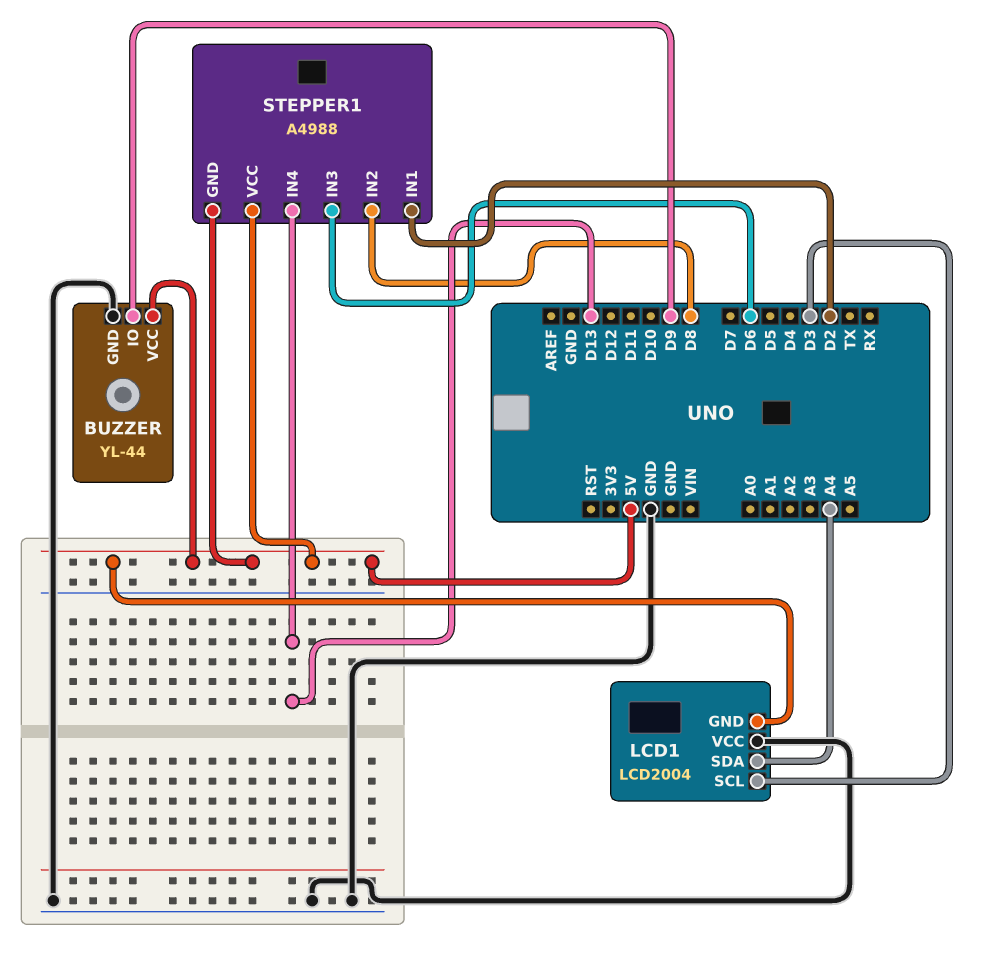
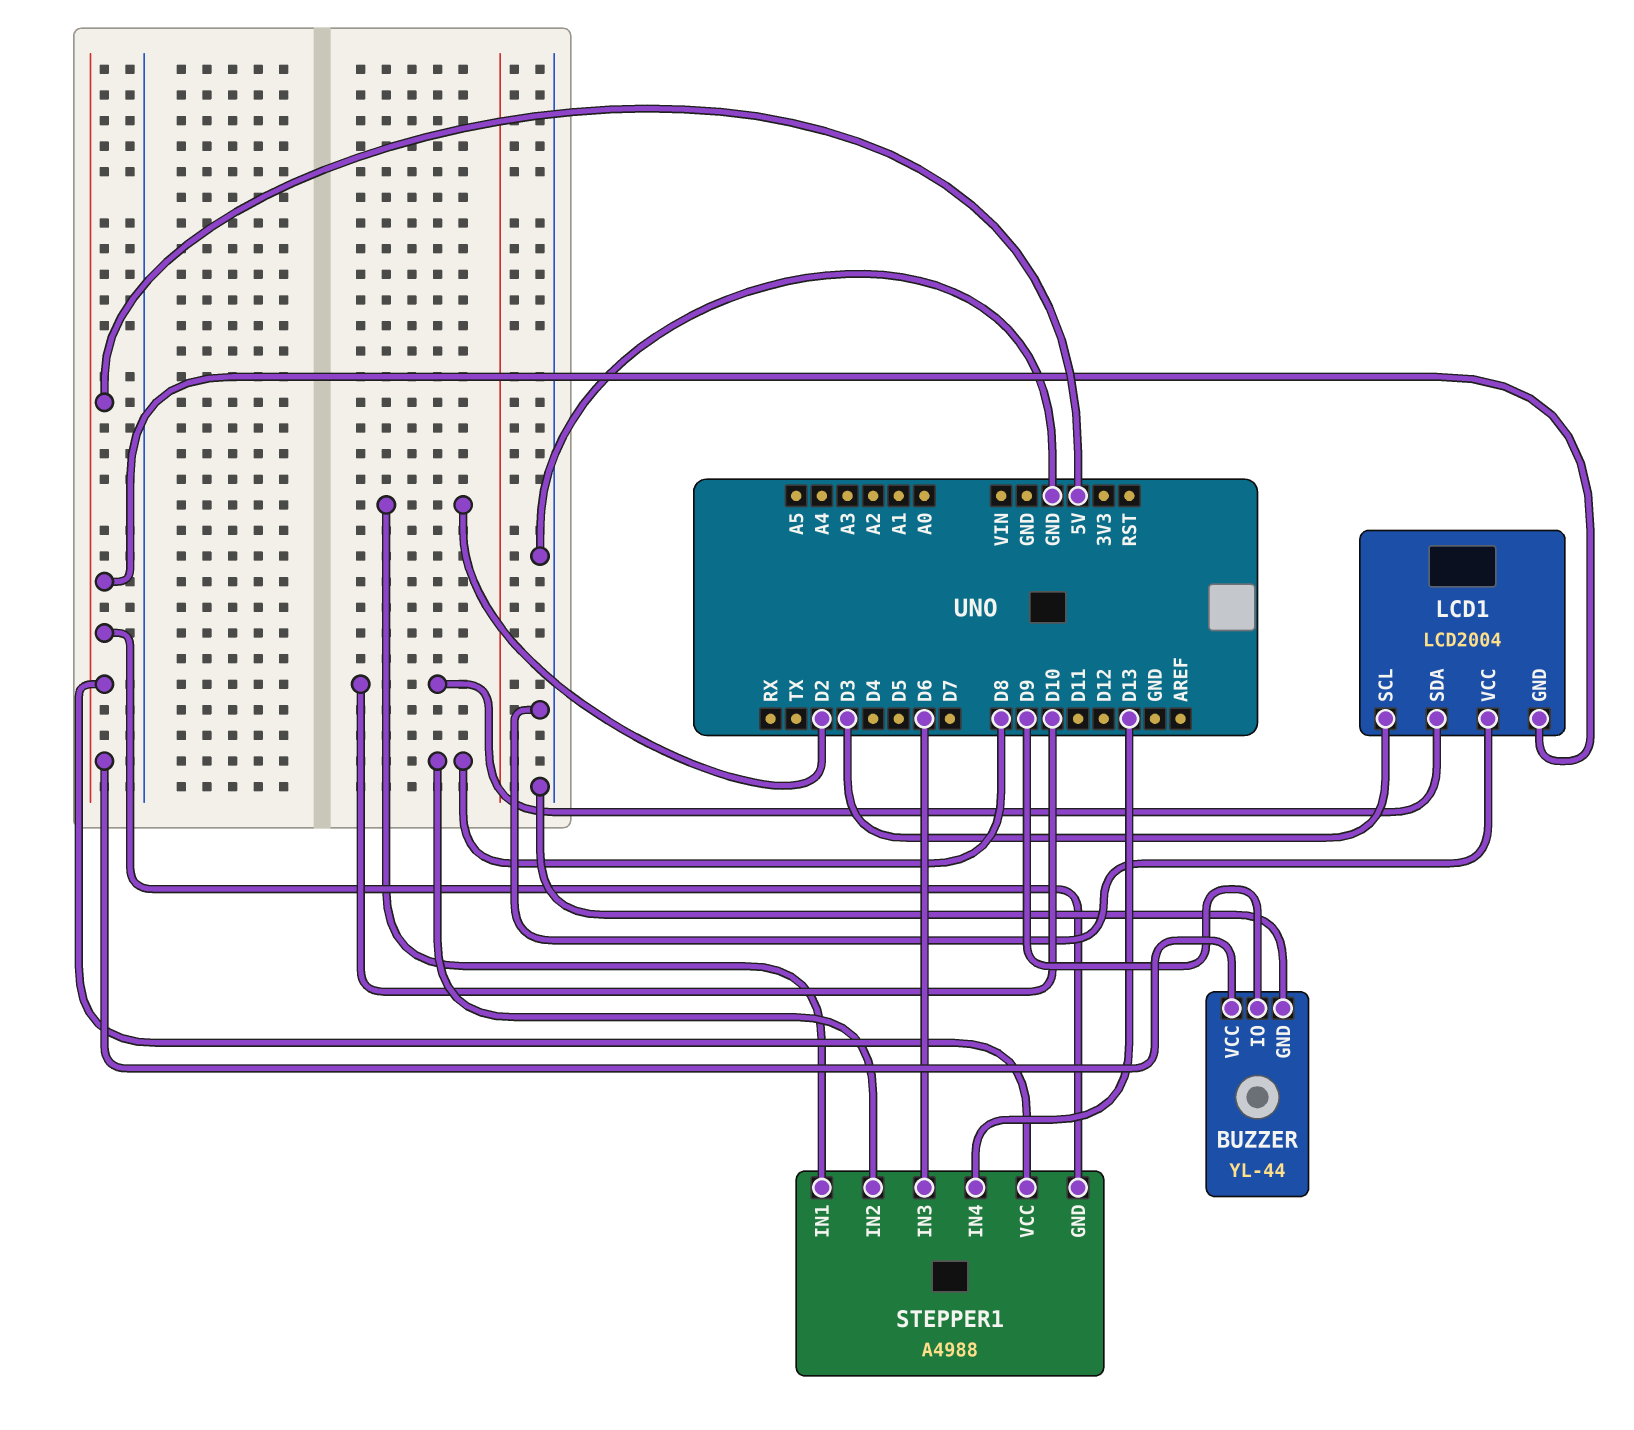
LCD1 pin SDA: A4 -> D10

